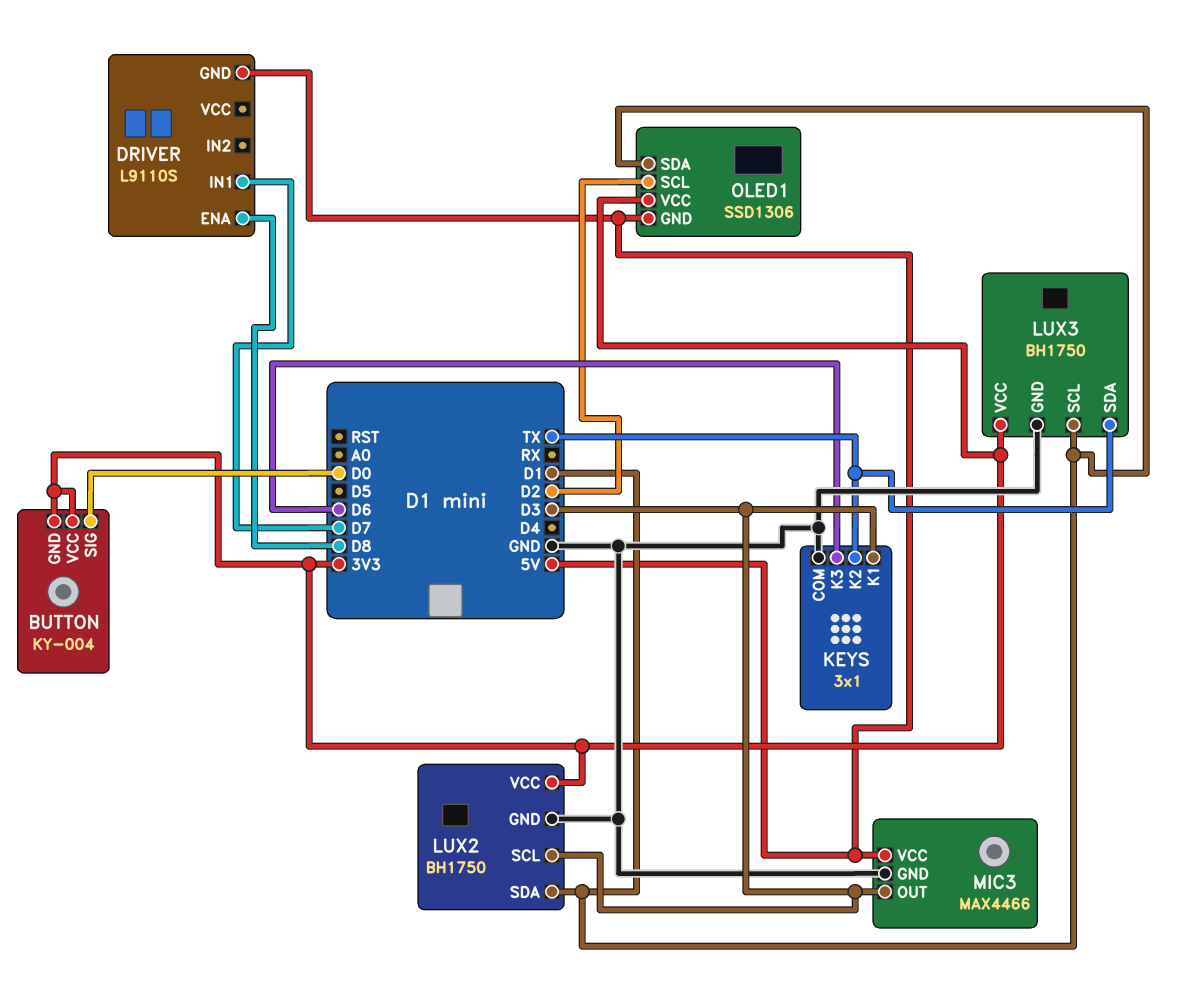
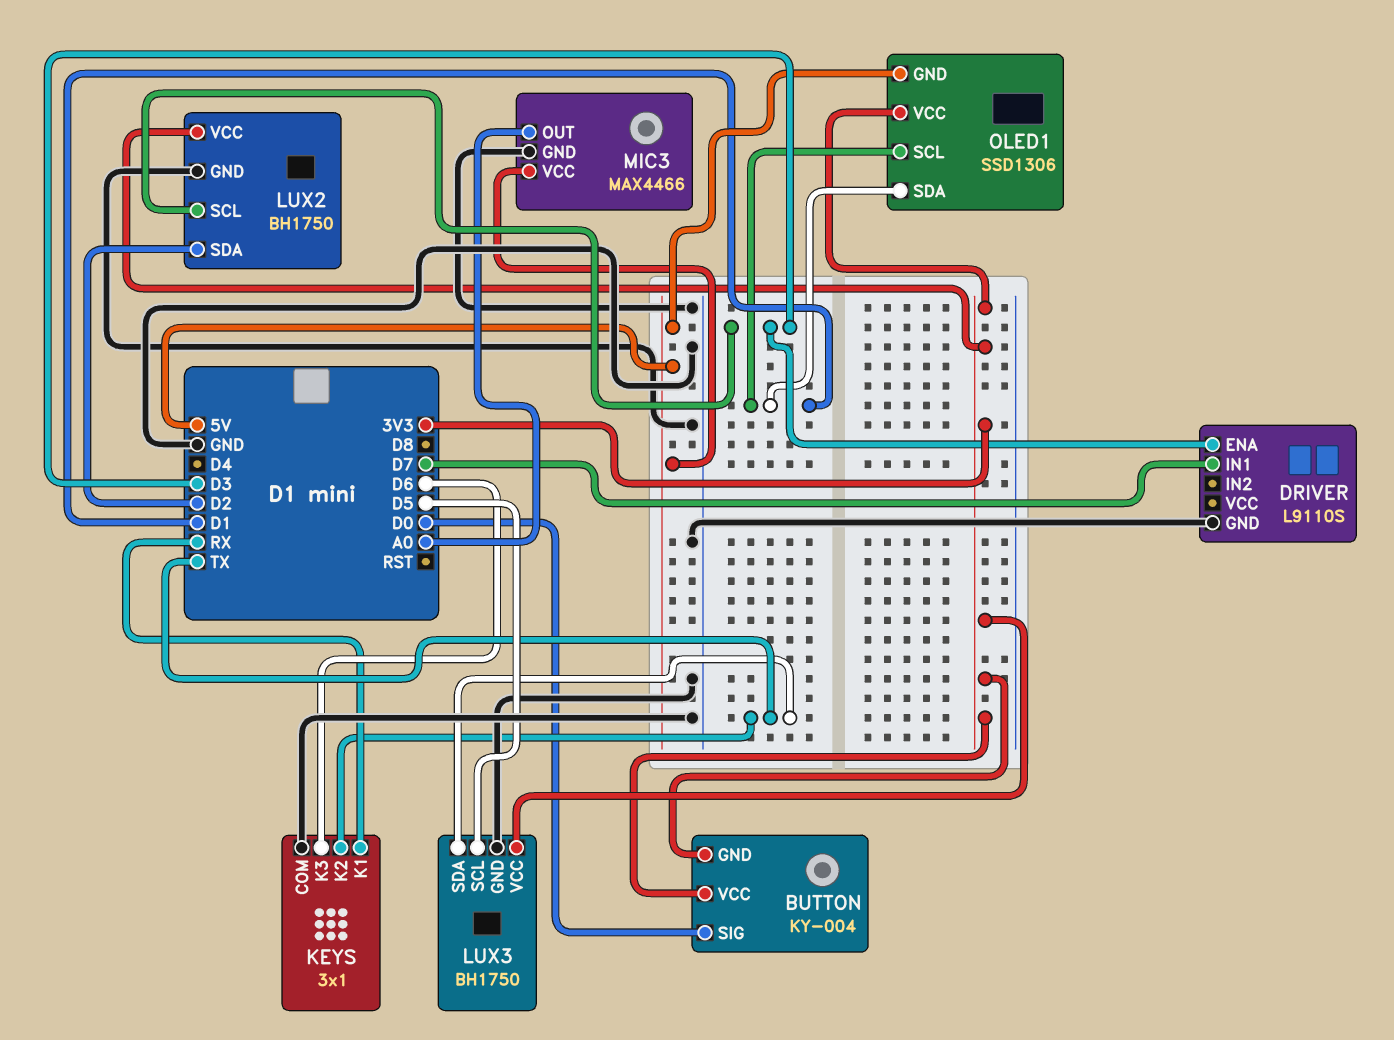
DRIVER pin ENA: D8 -> D3
DRIVER pin GND: 5V -> GND
KEYS pin K1: D3 -> RX
LUX2 pin SDA: D1 -> D2
LUX3 pin SCL: D1 -> D5
MIC3 pin OUT: D3 -> A0
OLED1 pin SCL: D2 -> D1

